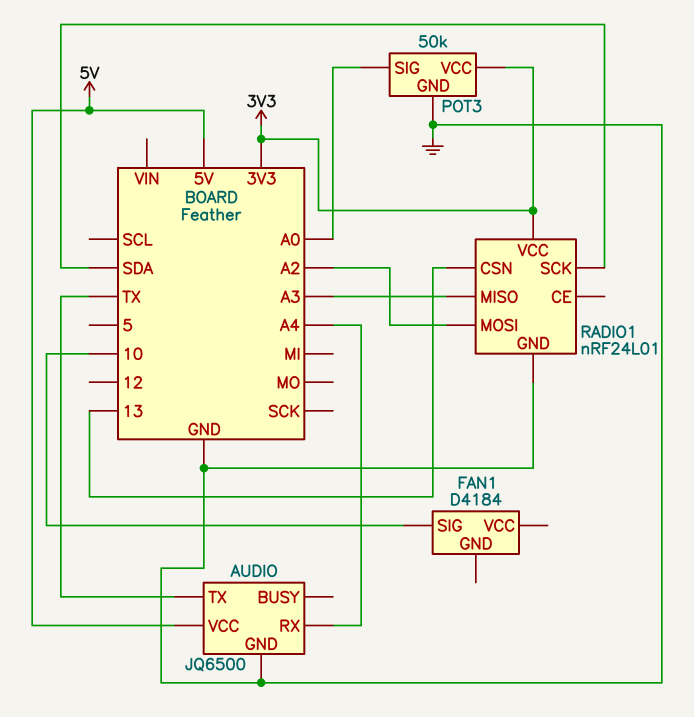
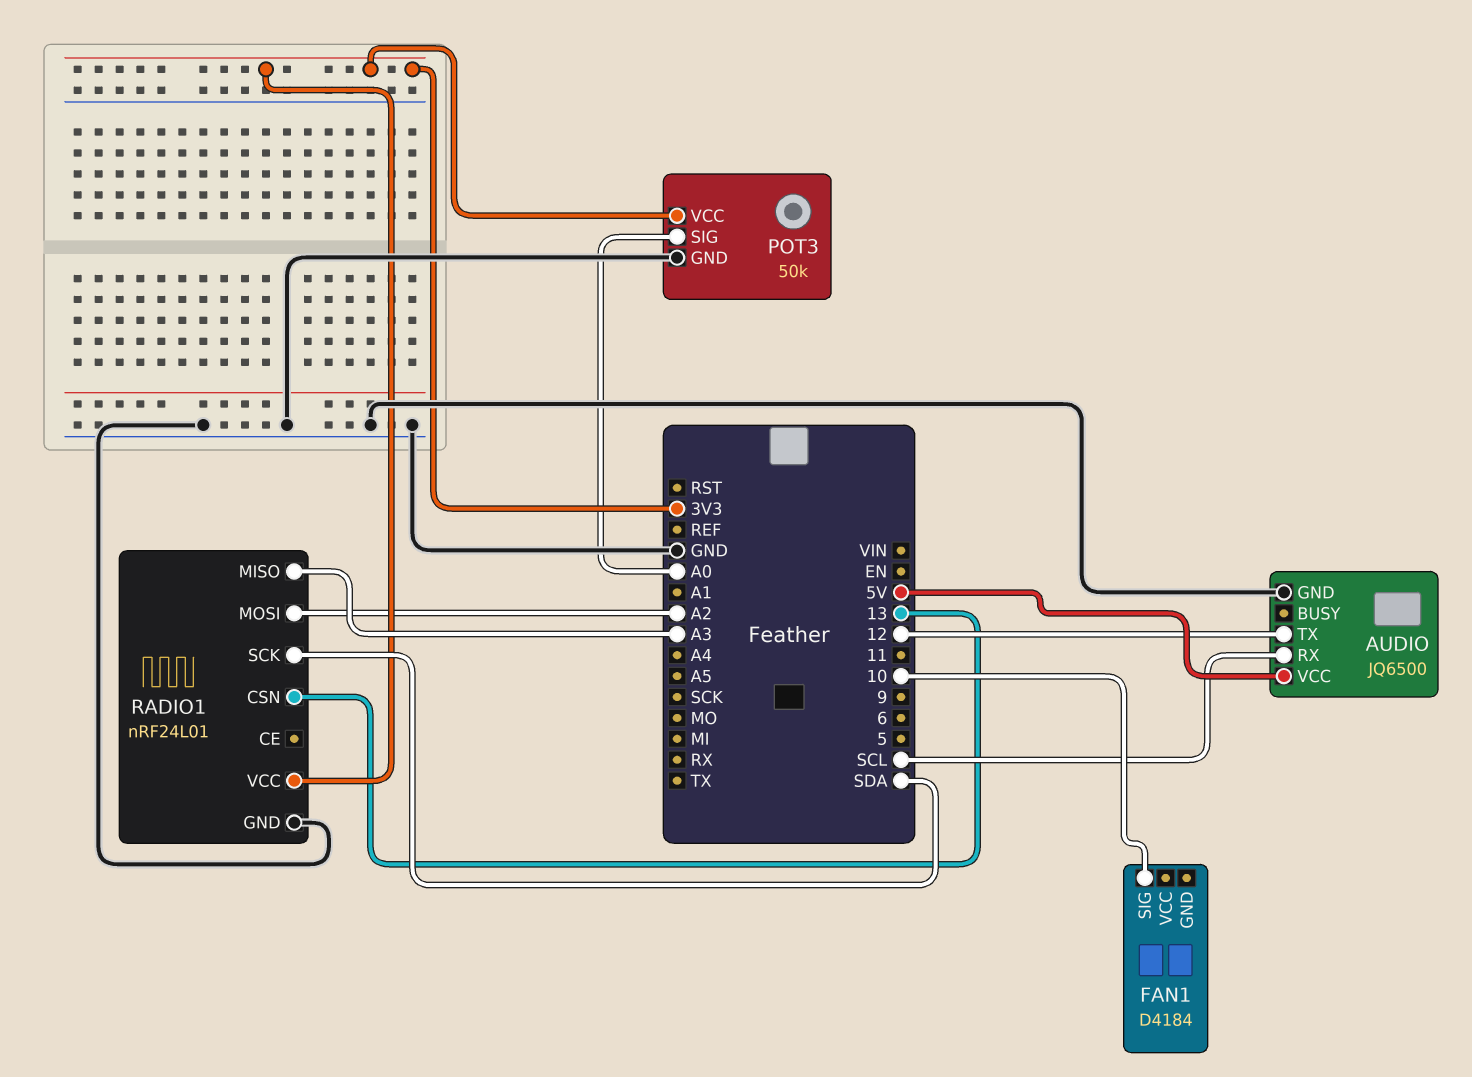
AUDIO pin RX: A4 -> SCL
AUDIO pin TX: TX -> 12

